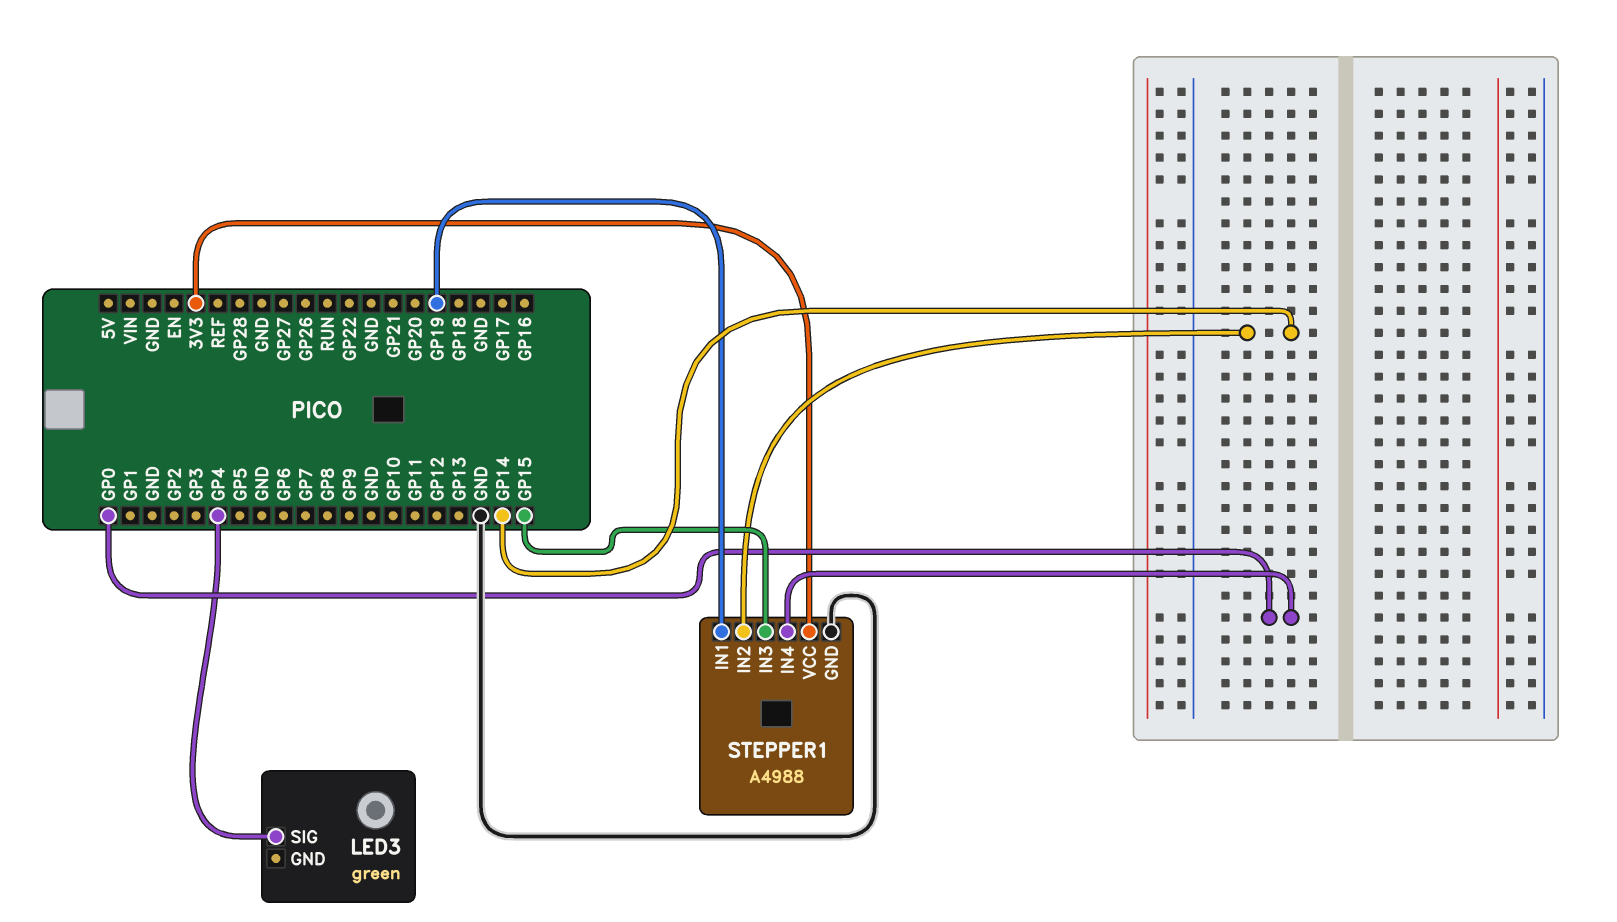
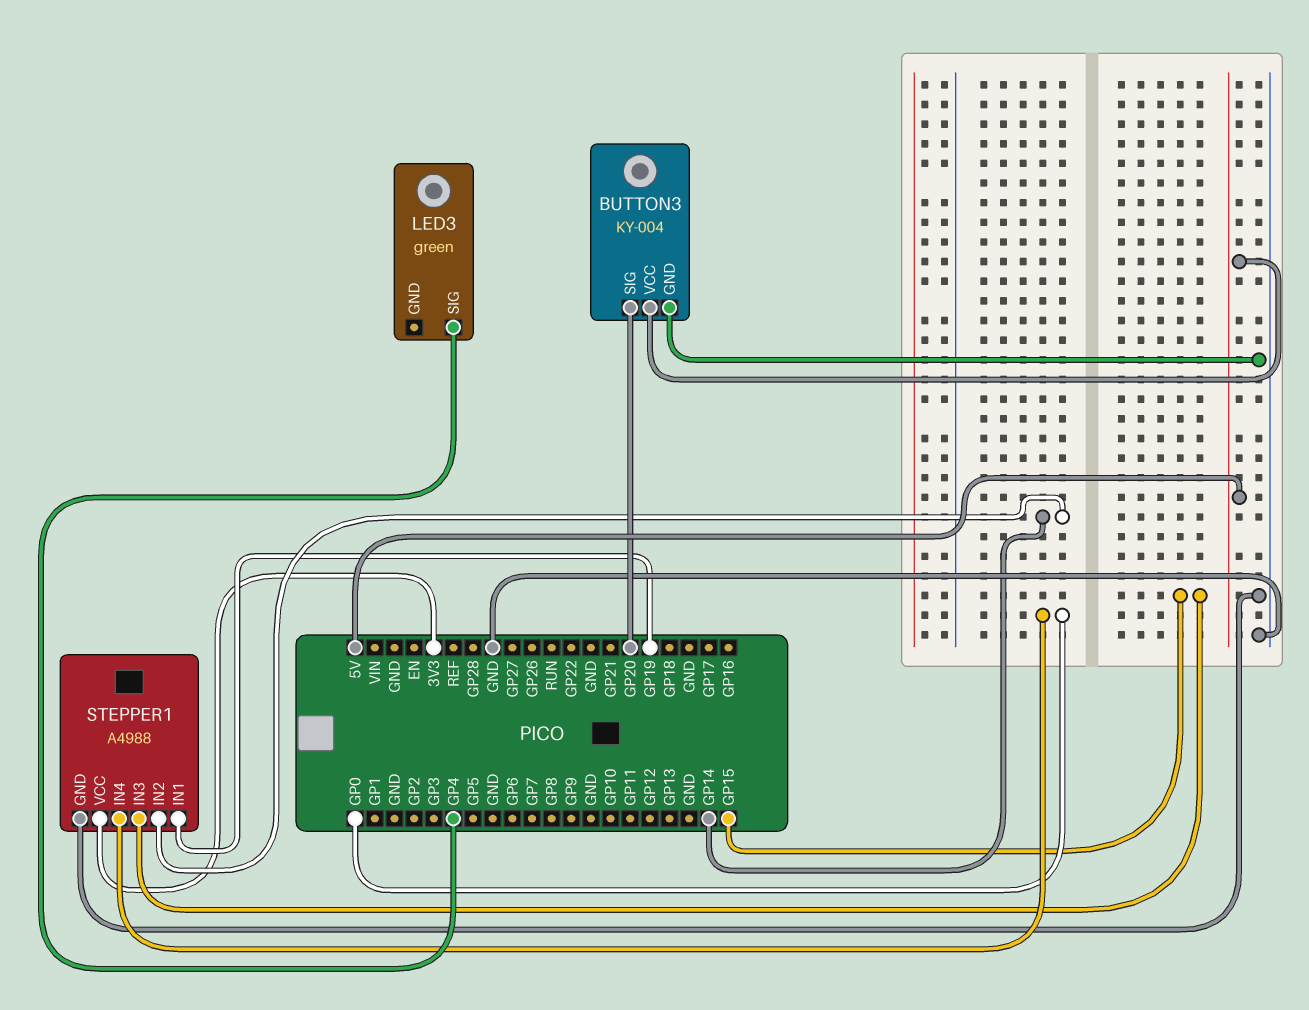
BUTTON3: none -> KY-004
BUTTON3 pin GND: none -> GND
BUTTON3 pin SIG: none -> GP20
BUTTON3 pin VCC: none -> 5V

